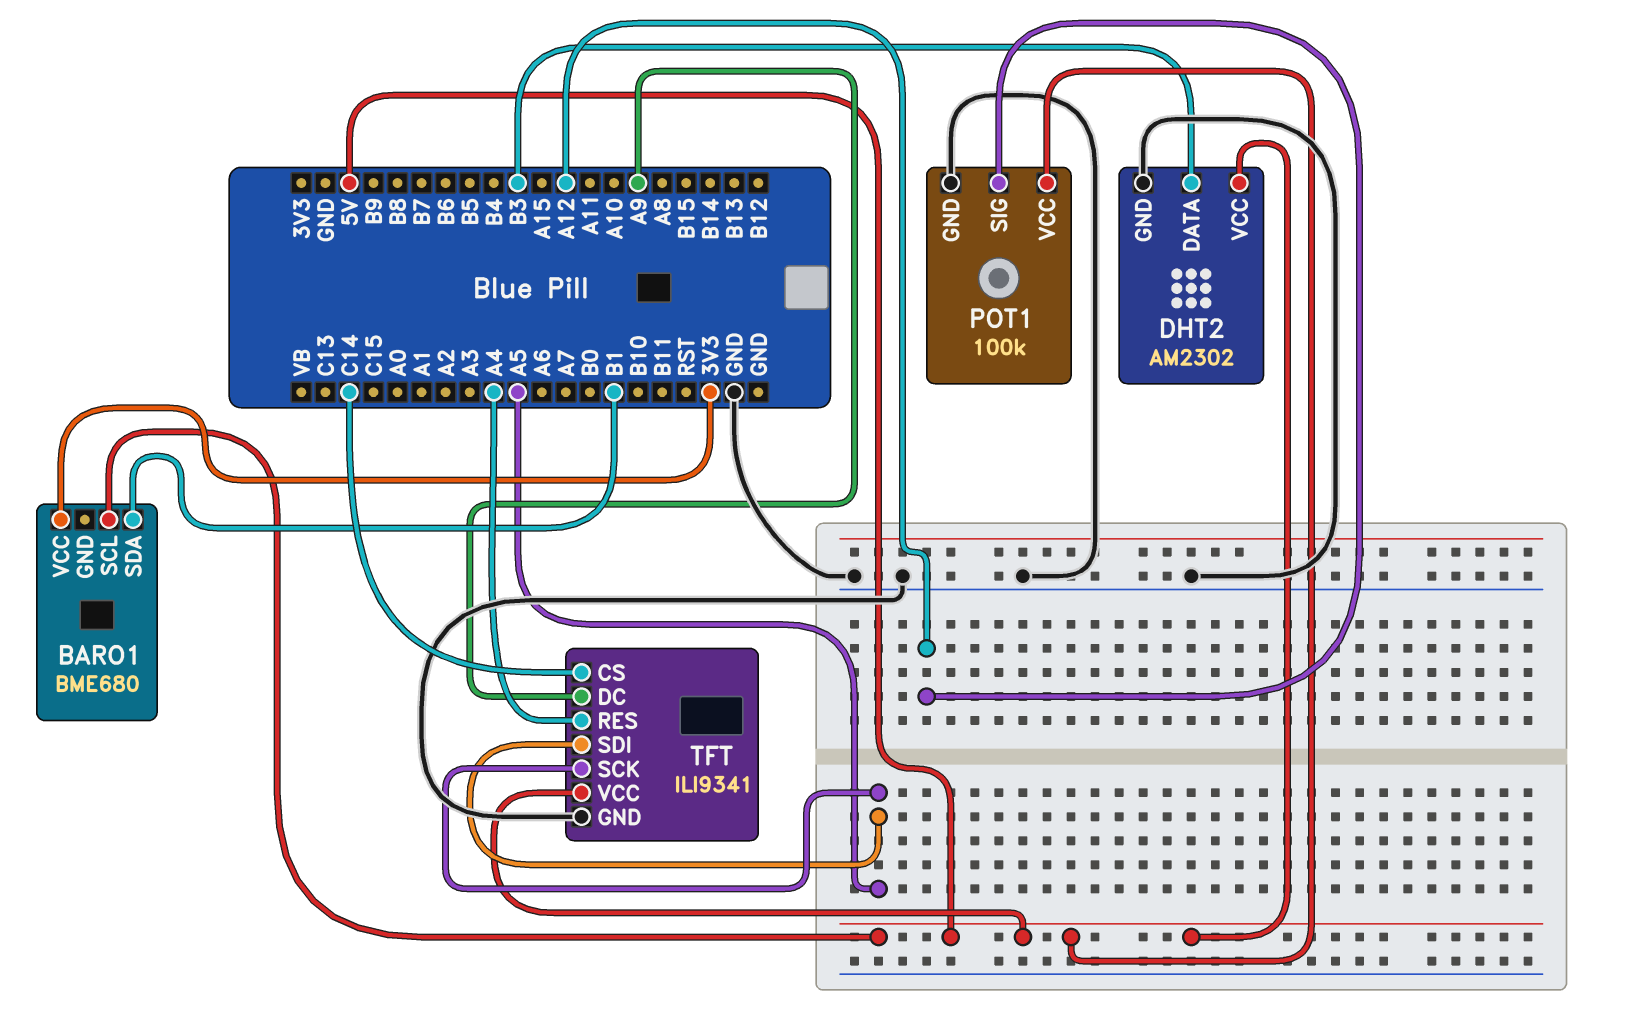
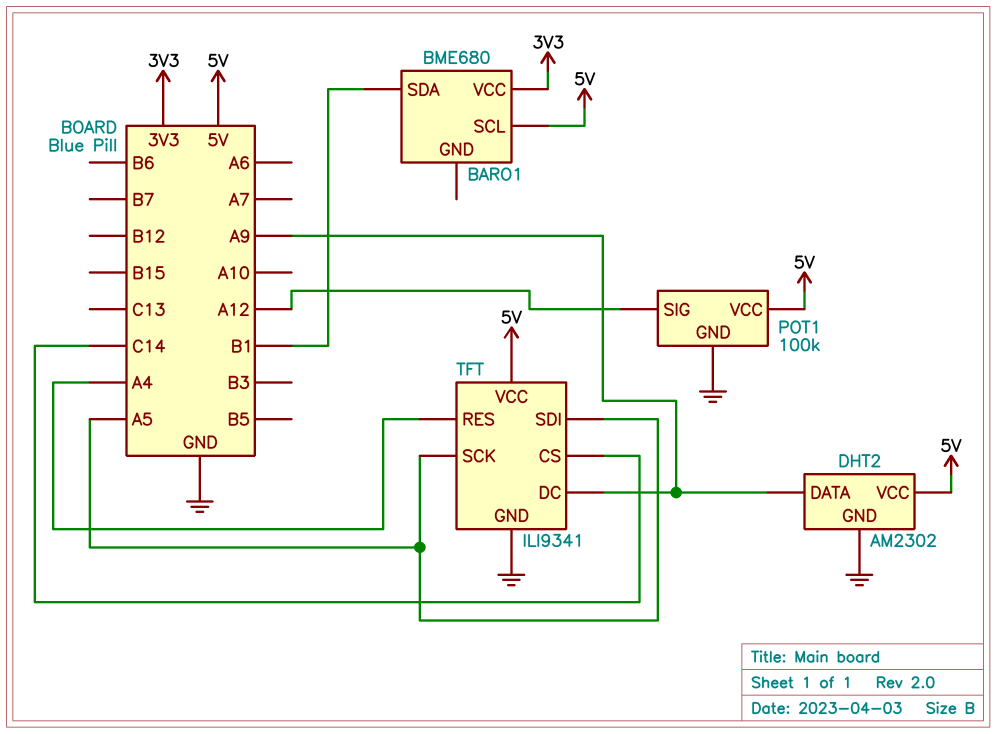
DHT2 pin DATA: B3 -> A9

